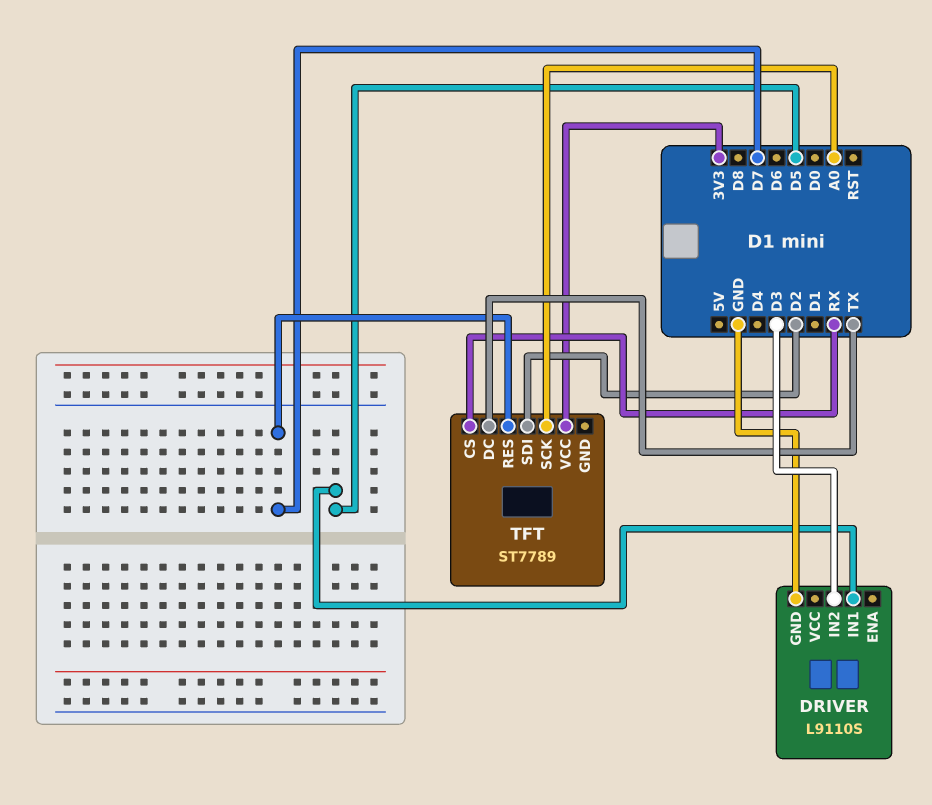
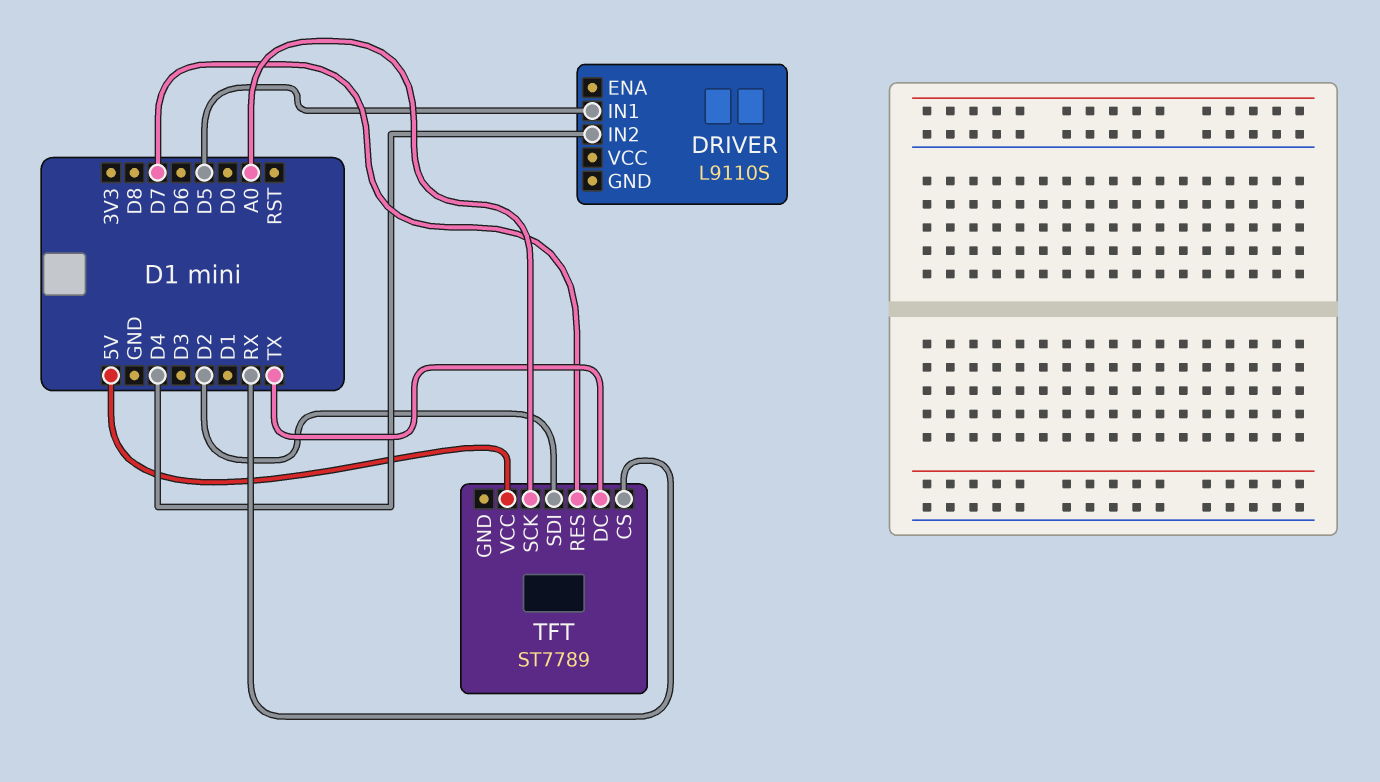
DRIVER pin GND: GND -> none
DRIVER pin IN2: D3 -> D4
TFT pin VCC: 3V3 -> 5V

